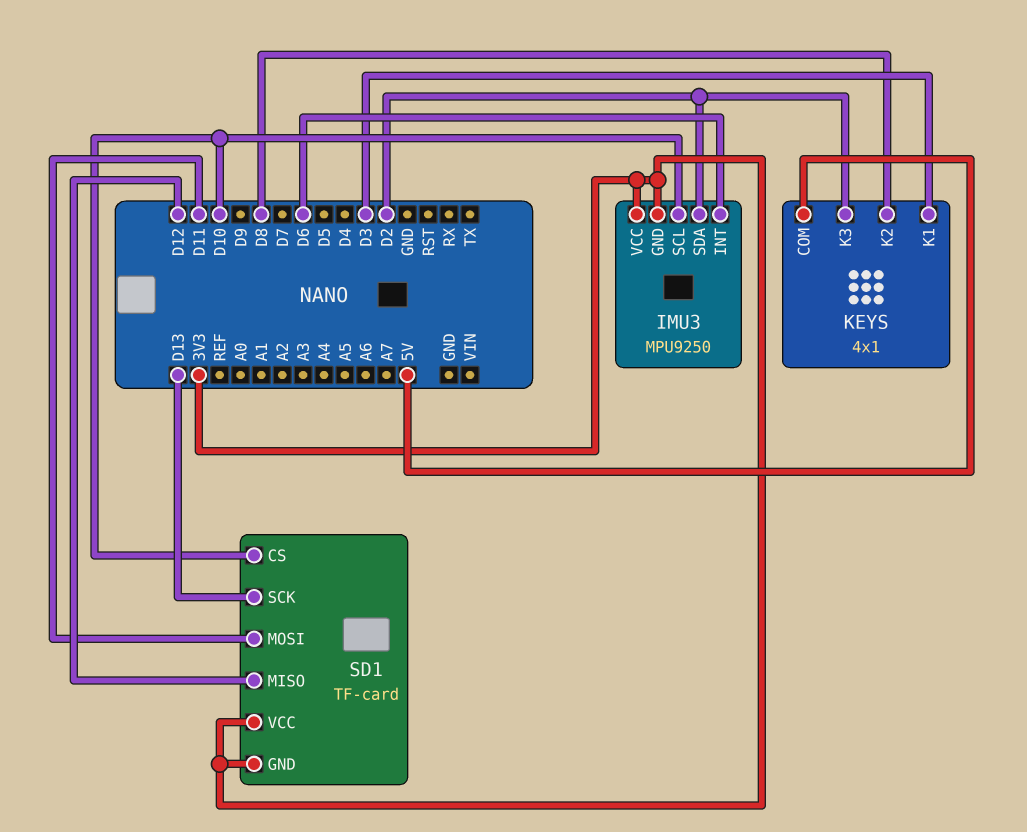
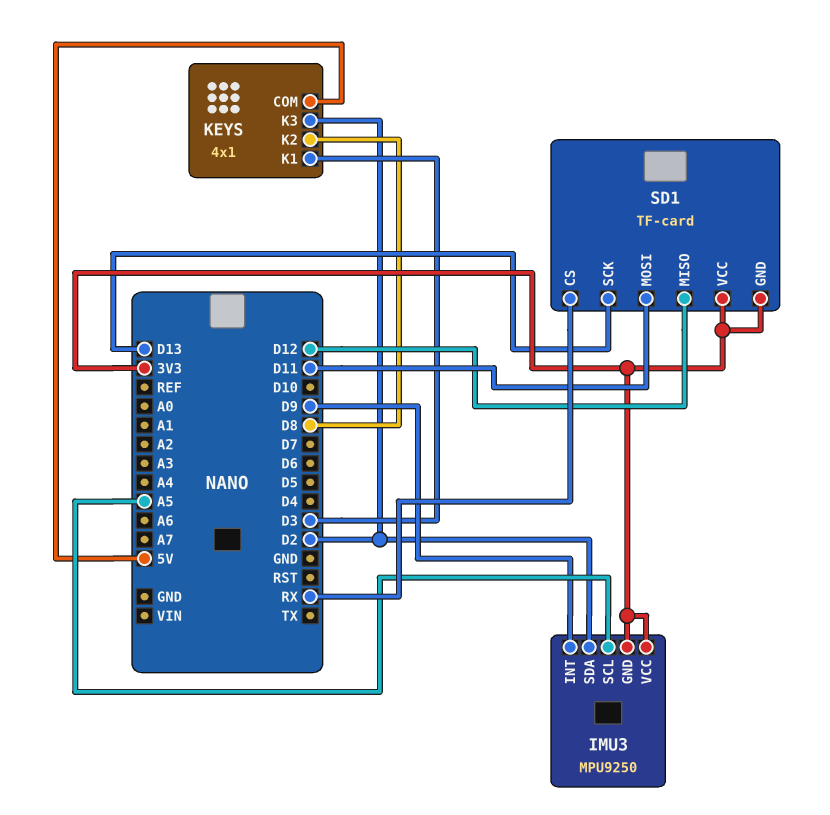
IMU3 pin INT: D6 -> D9
IMU3 pin SCL: D10 -> A5
SD1 pin CS: D10 -> RX

